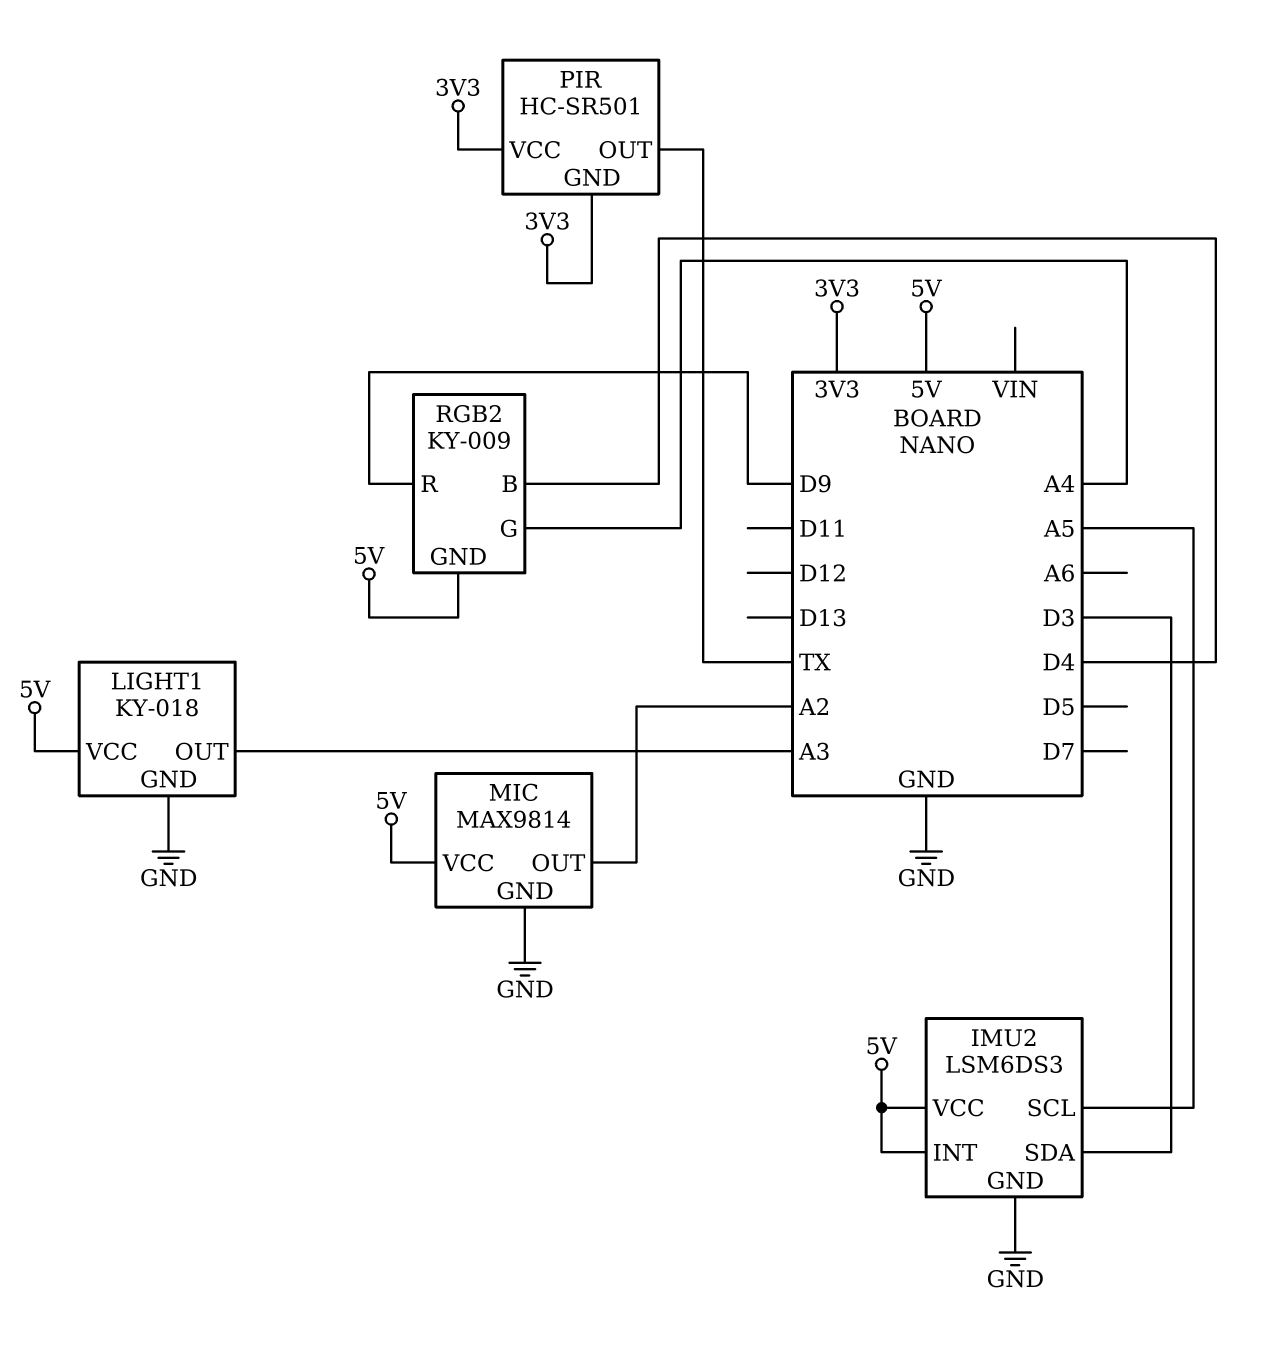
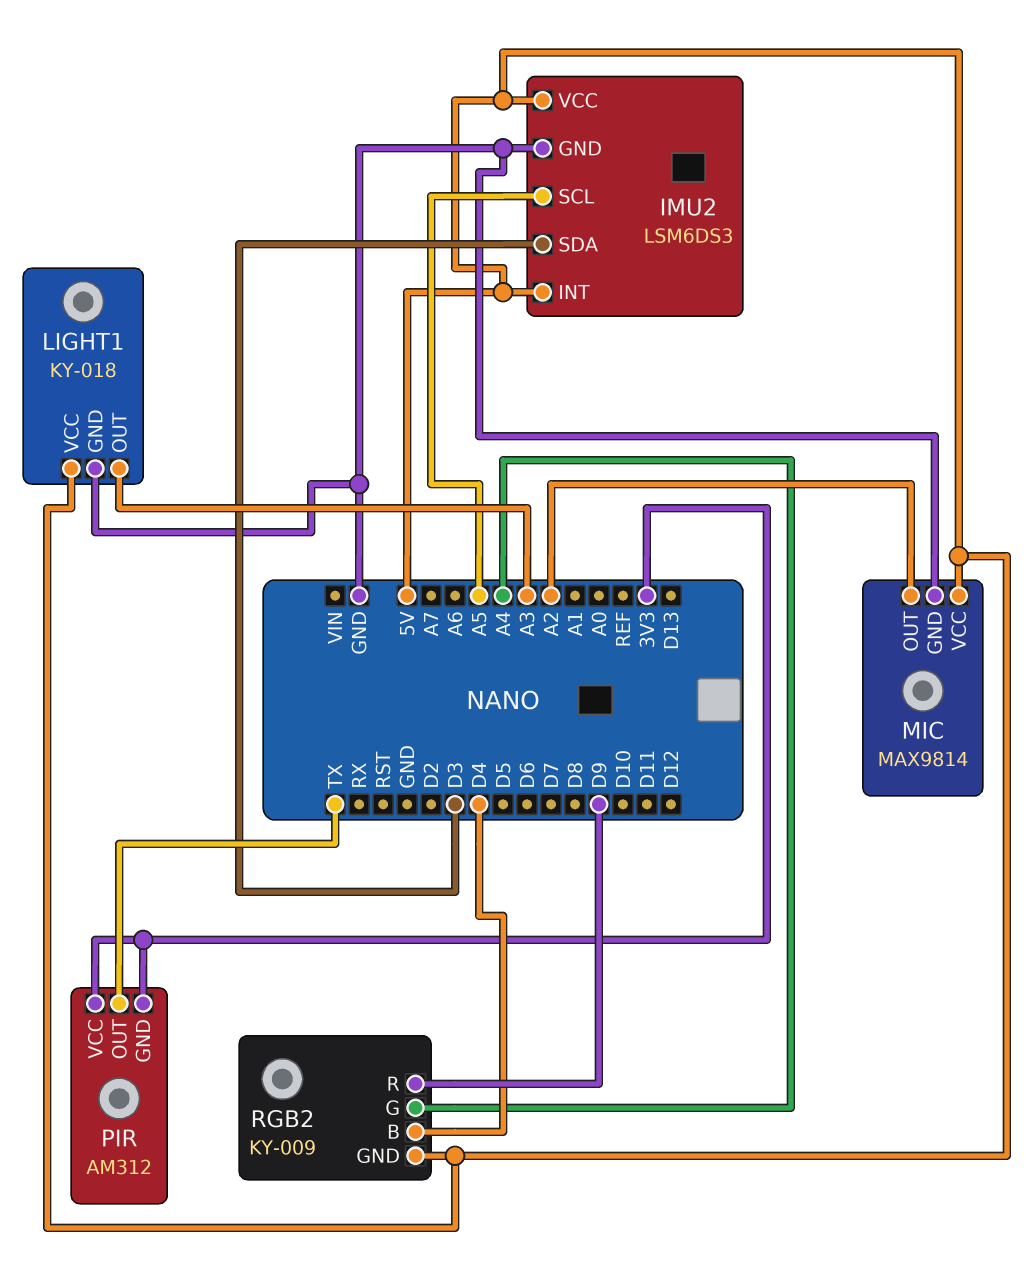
PIR: HC-SR501 -> AM312

